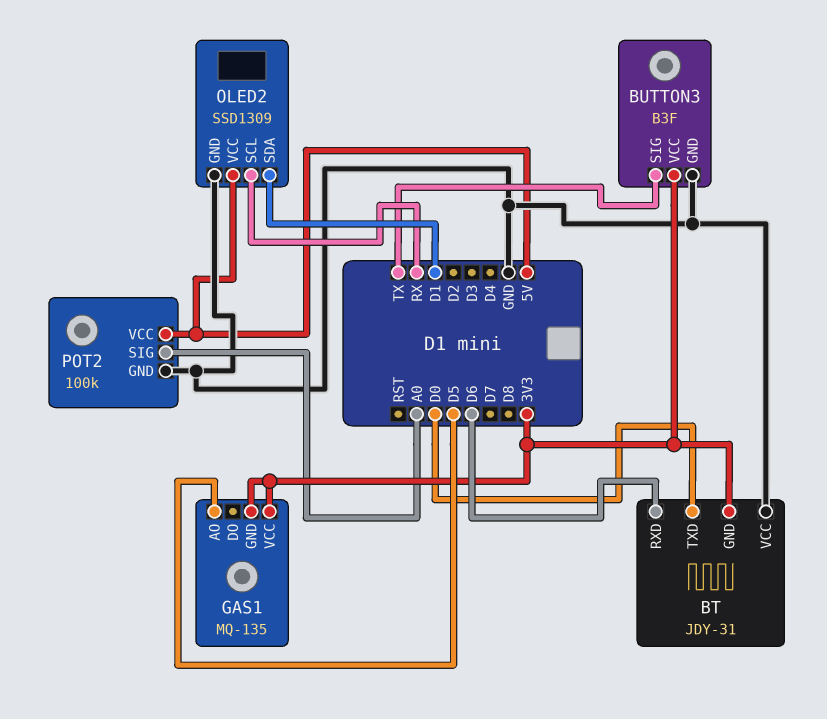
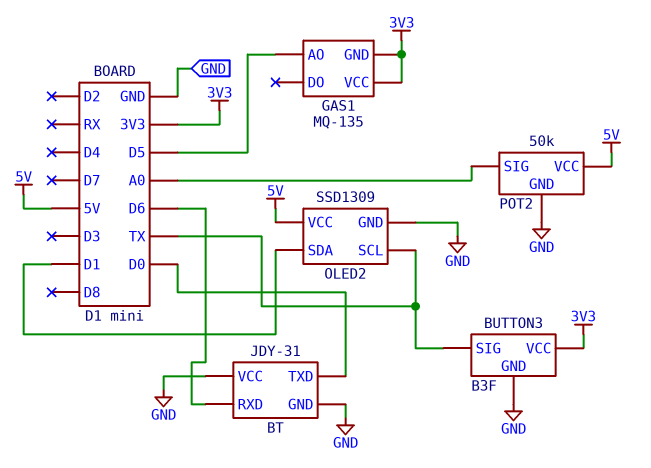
BT pin GND: 3V3 -> GND
OLED2 pin SCL: RX -> TX
POT2: 100k -> 50k

